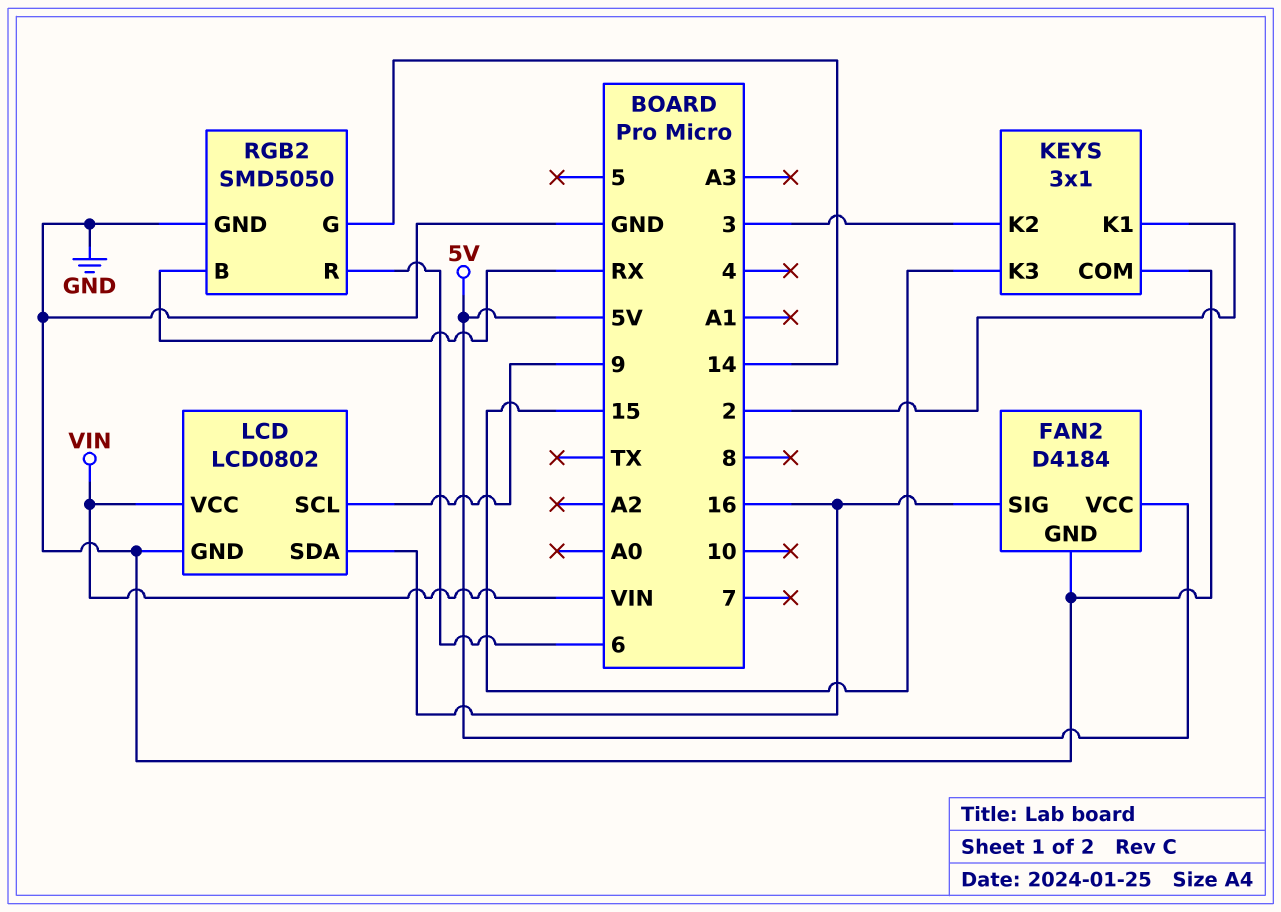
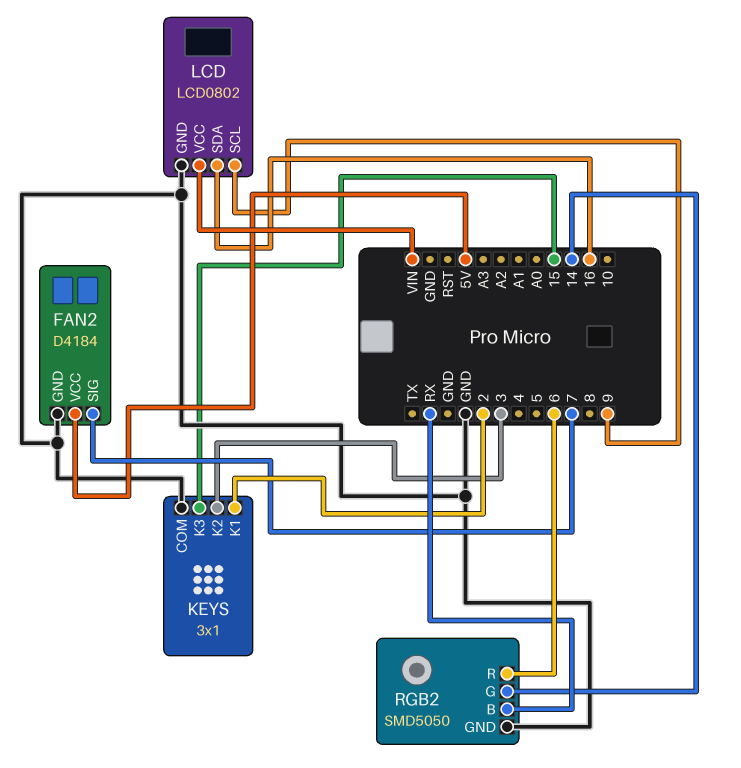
FAN2 pin SIG: 16 -> 7

